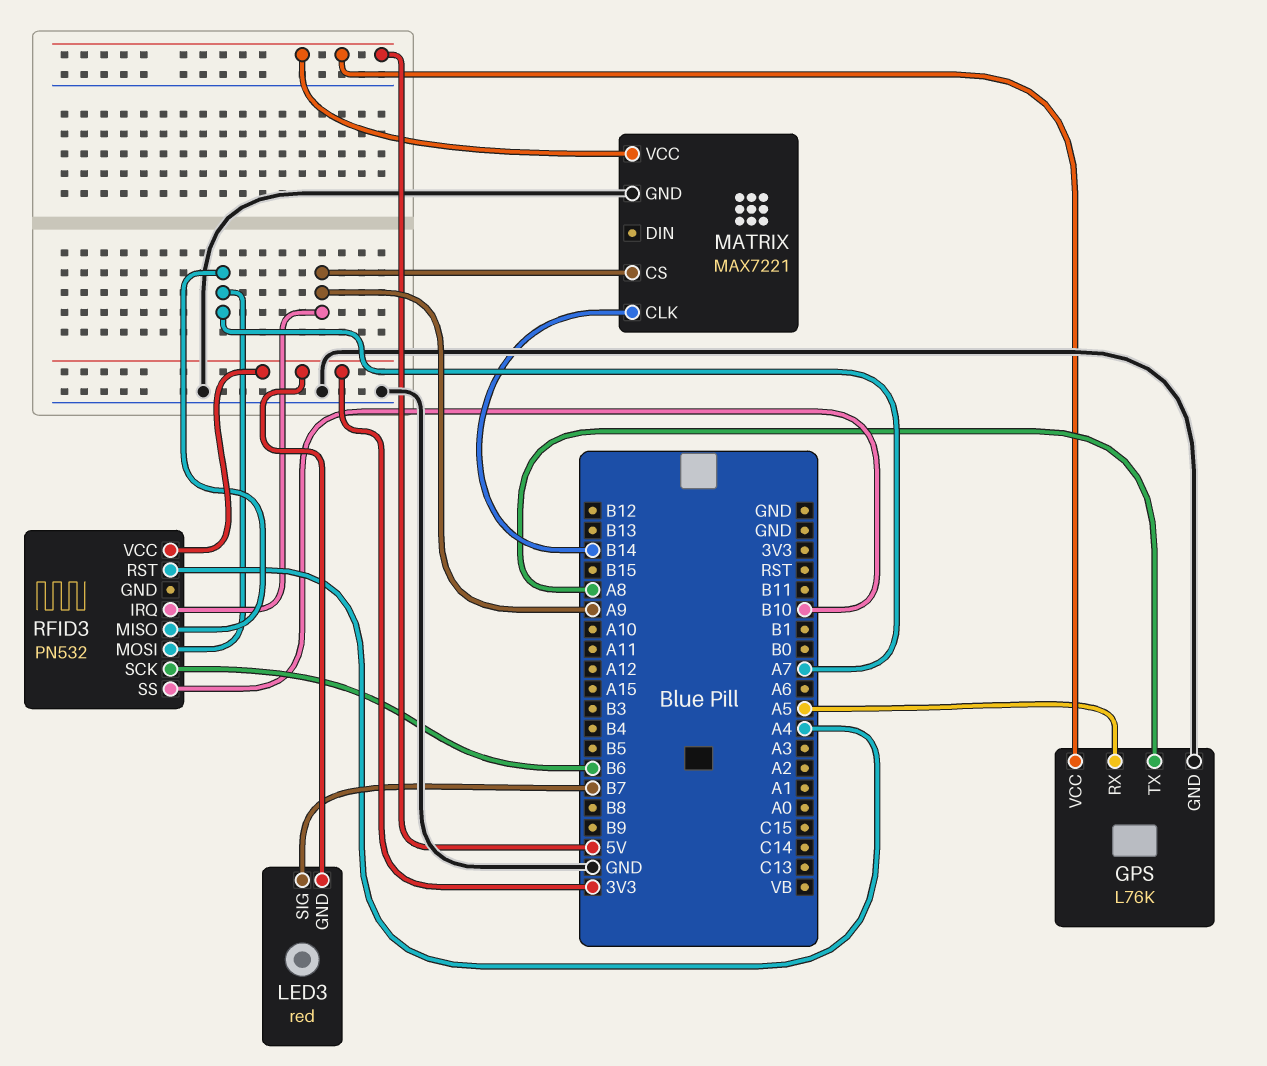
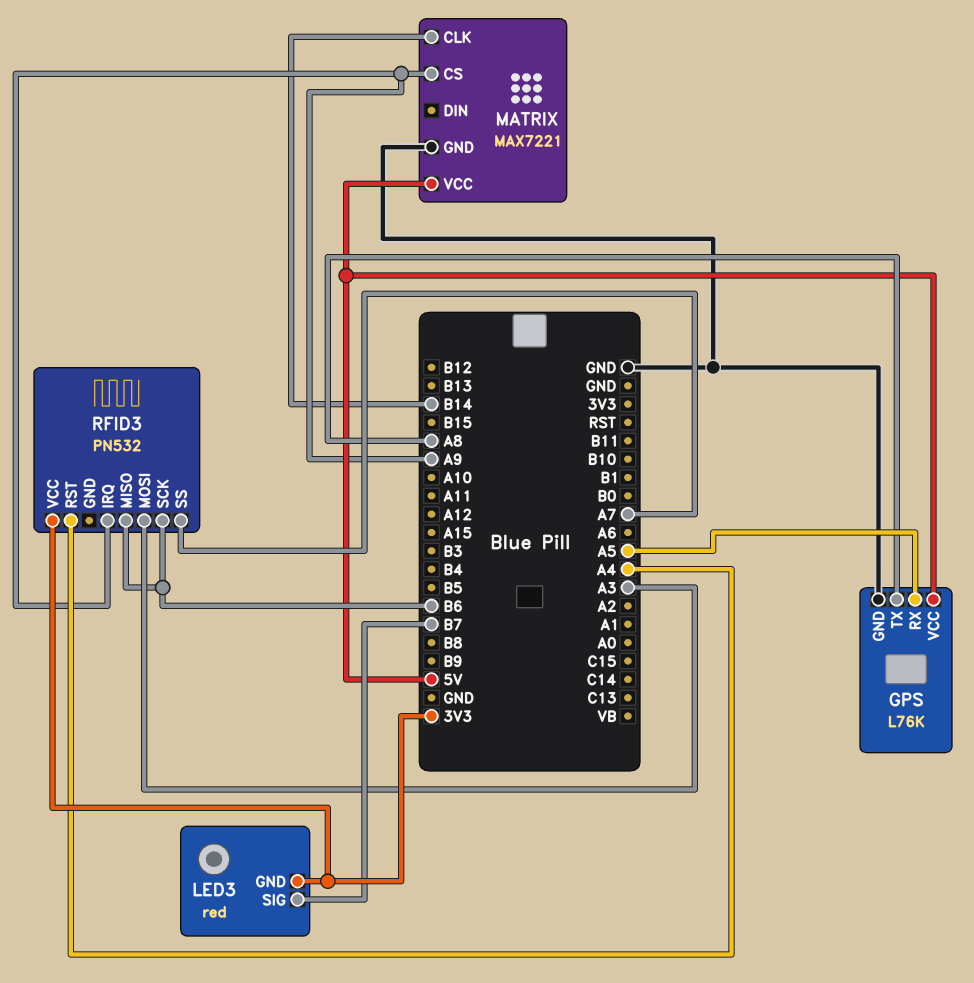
RFID3 pin MISO: A7 -> B6
RFID3 pin MOSI: A7 -> A3
RFID3 pin SS: B10 -> A7

